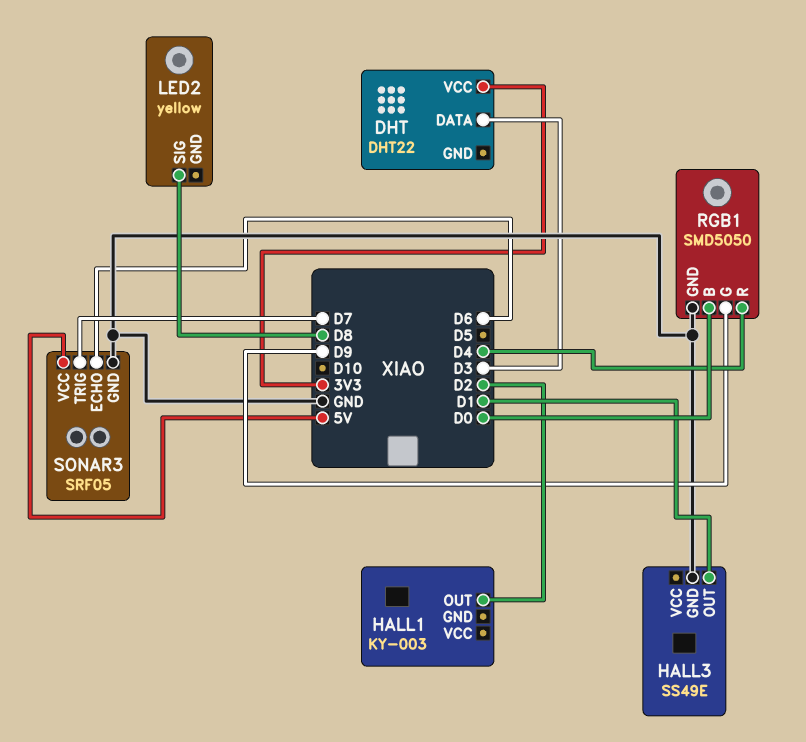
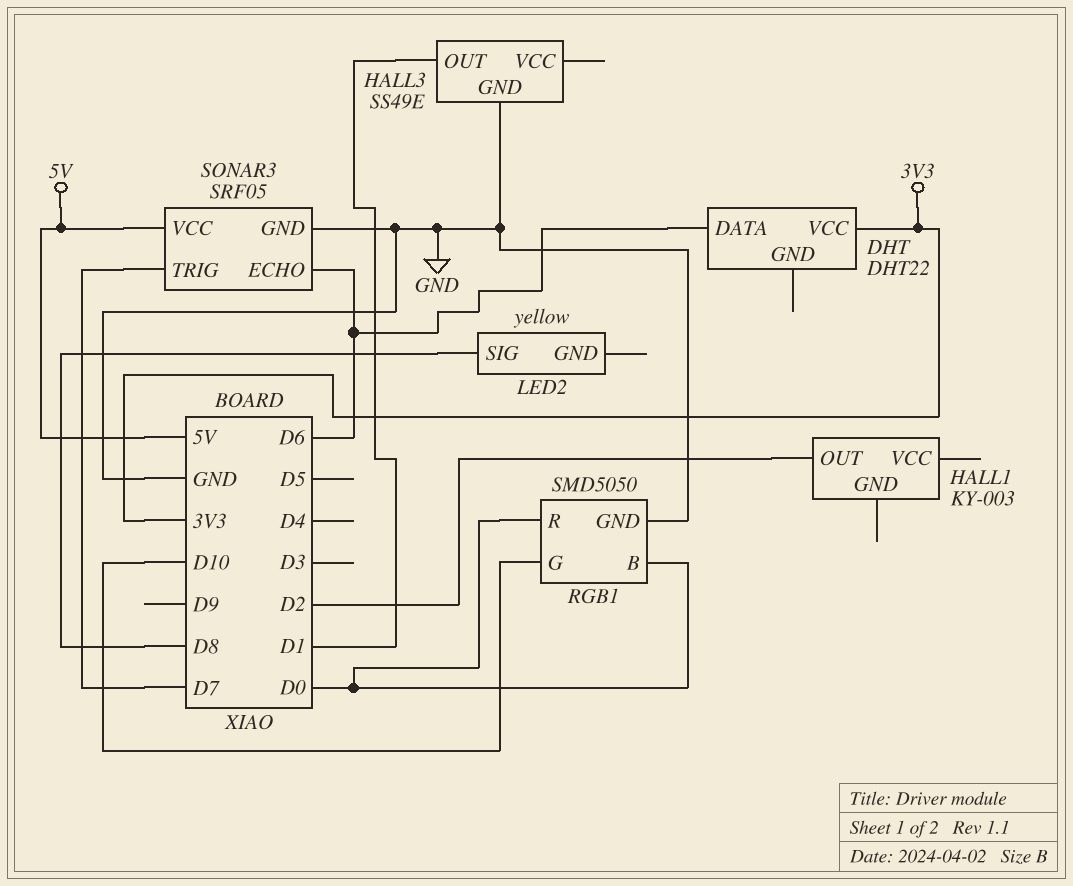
DHT pin DATA: D3 -> D6
RGB1 pin G: D9 -> D10
RGB1 pin R: D4 -> D0

